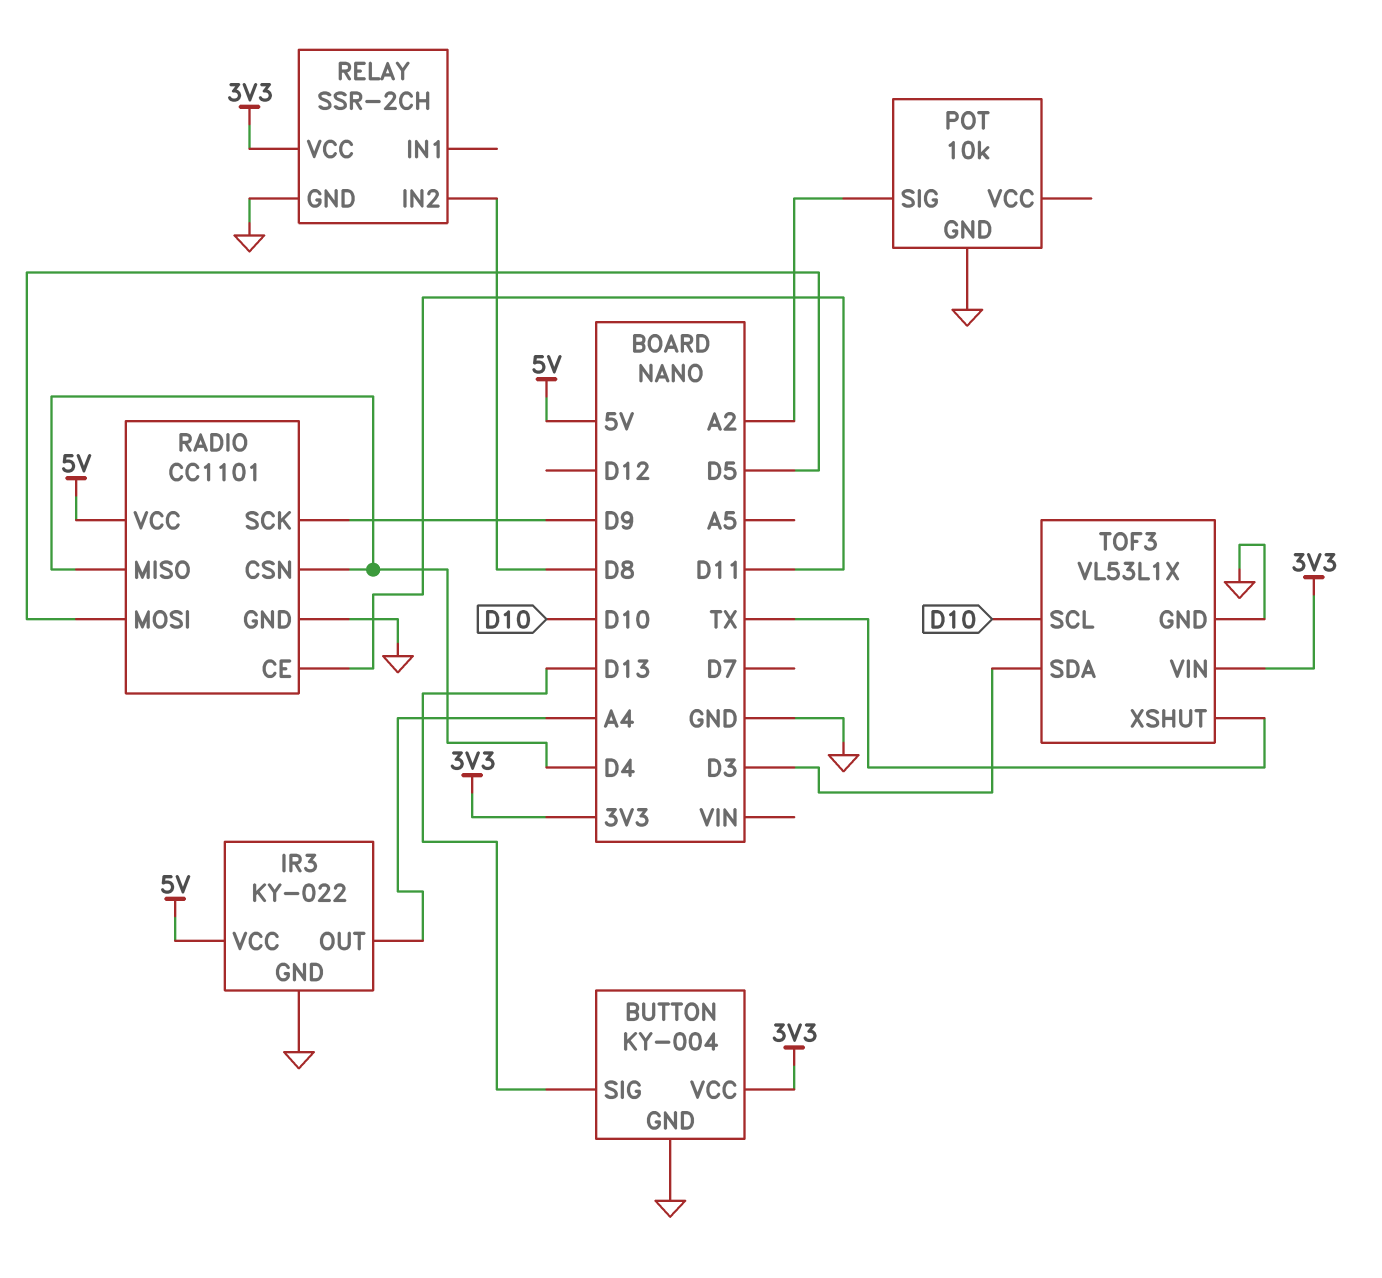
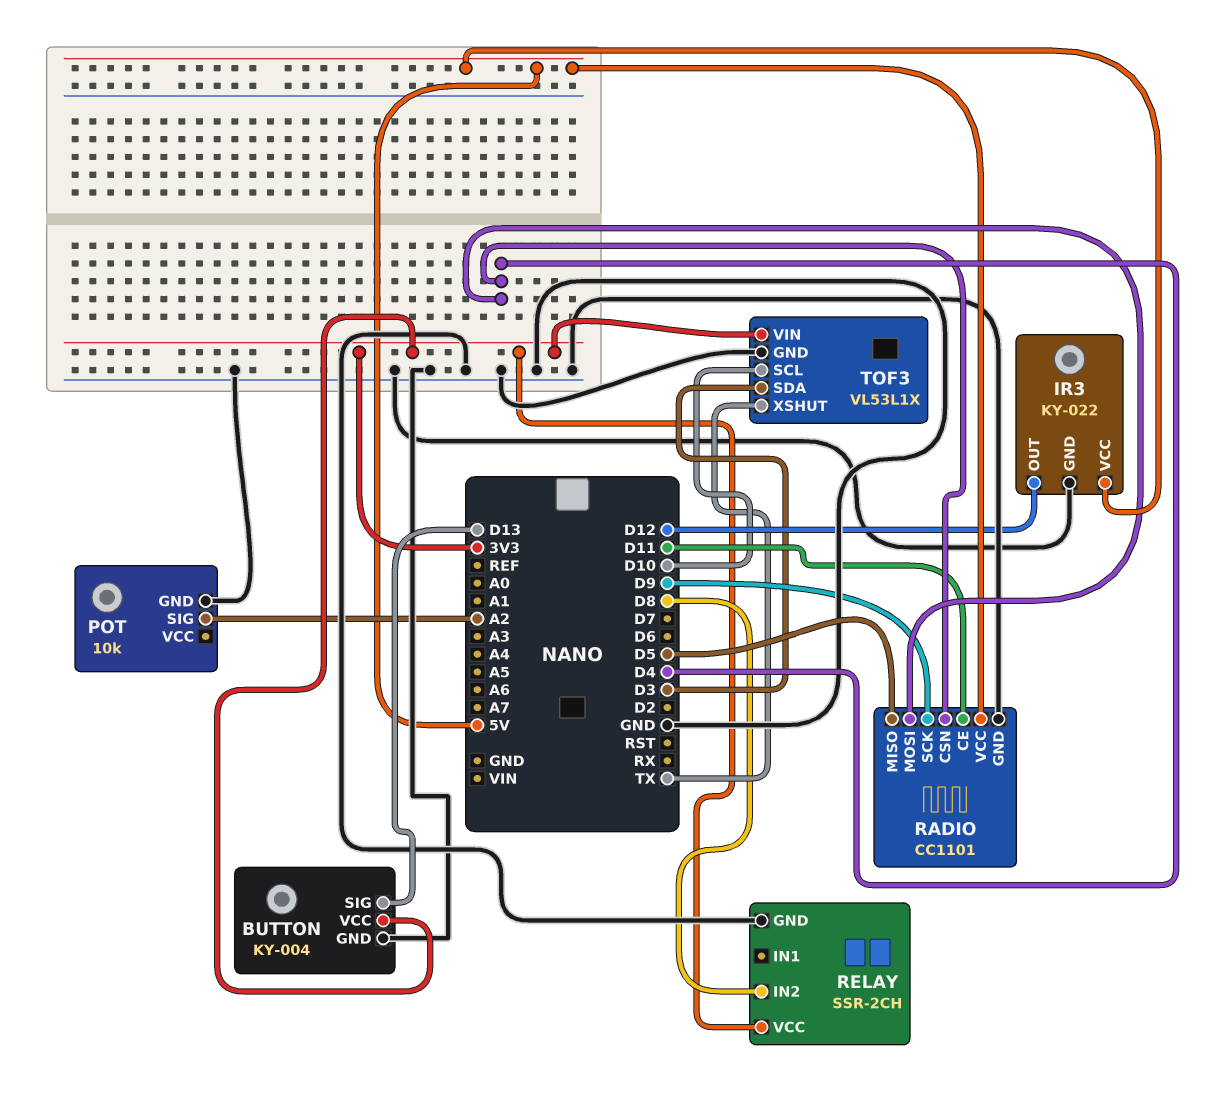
IR3 pin OUT: A4 -> D12
RADIO pin MISO: D4 -> D5
RADIO pin MOSI: D5 -> D4

